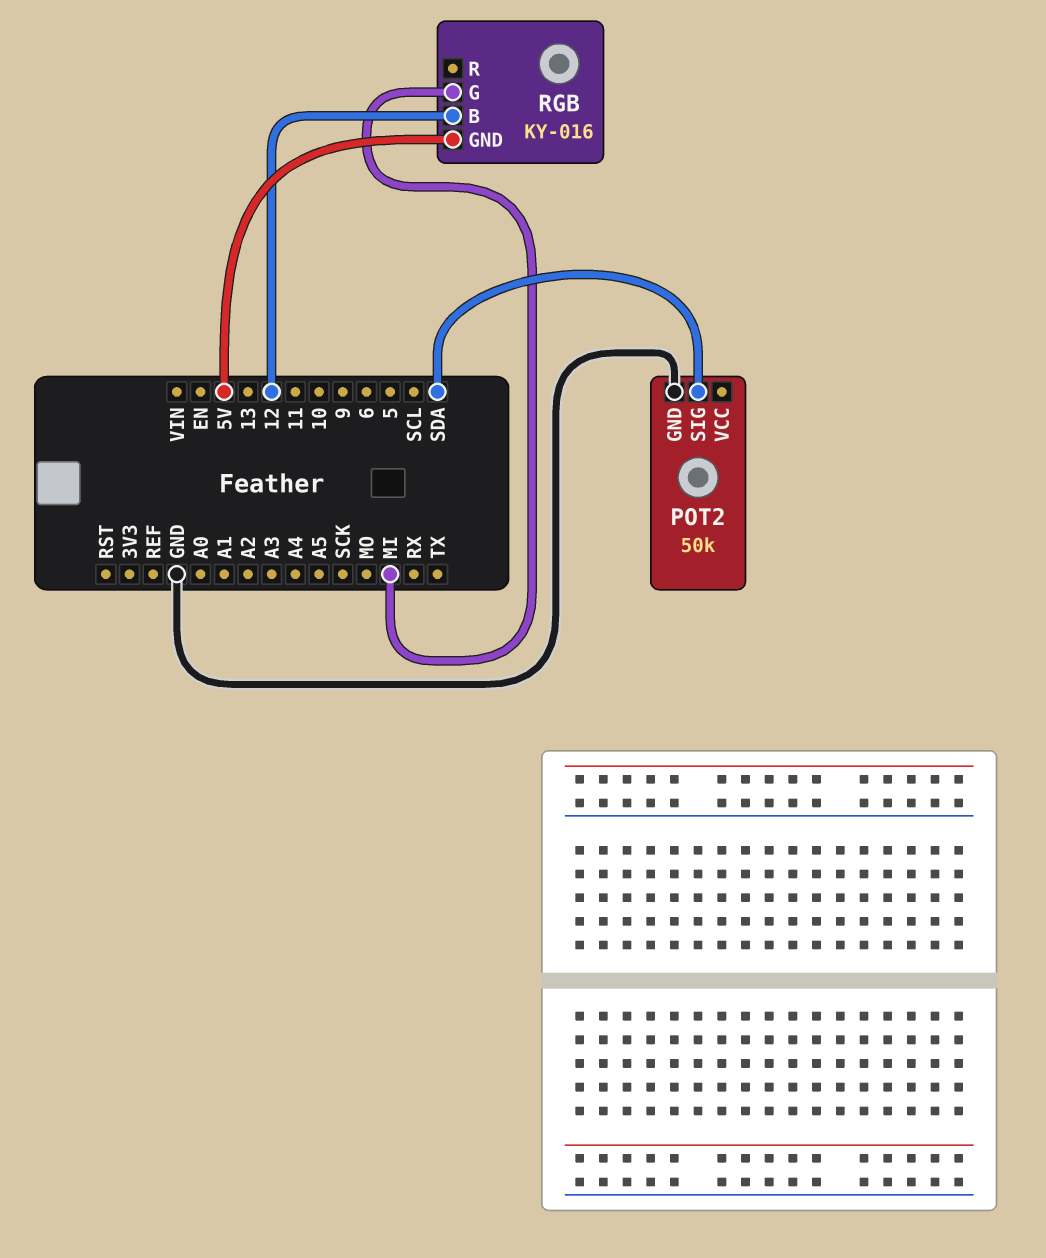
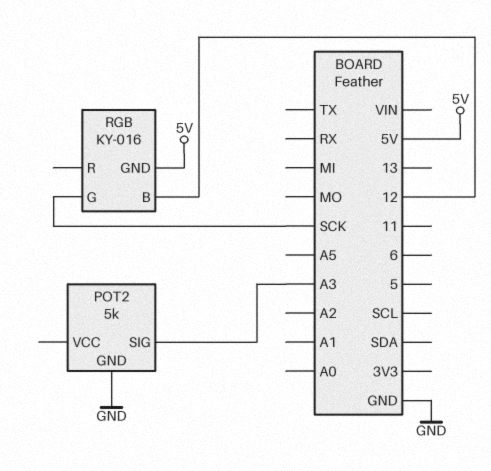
POT2: 50k -> 5k
POT2 pin SIG: SDA -> A3
RGB pin G: MI -> SCK

